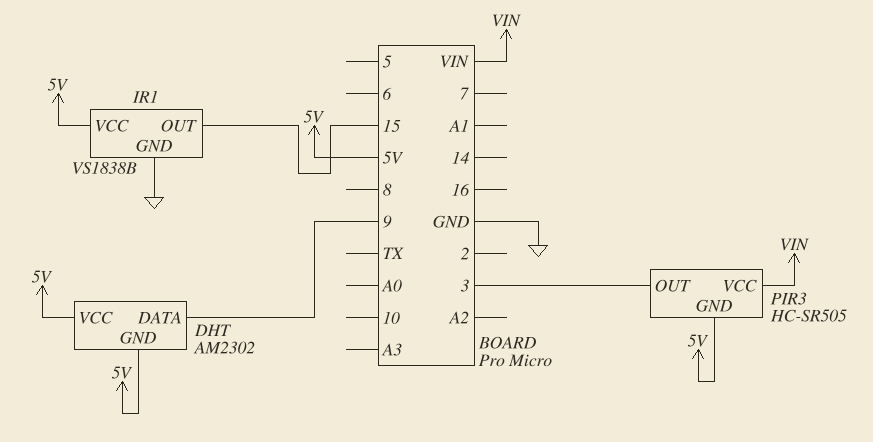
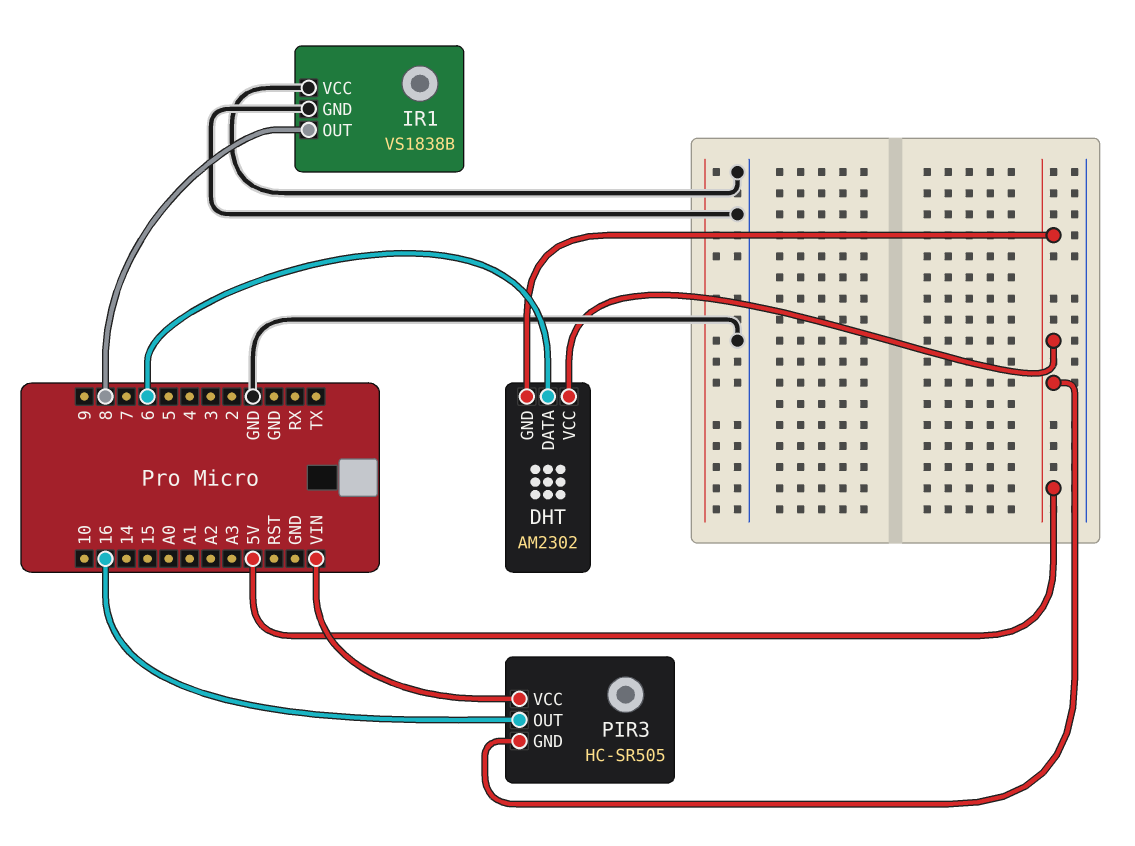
DHT pin DATA: 9 -> 6
IR1 pin OUT: 15 -> 8
IR1 pin VCC: 5V -> GND
PIR3 pin OUT: 3 -> 16

